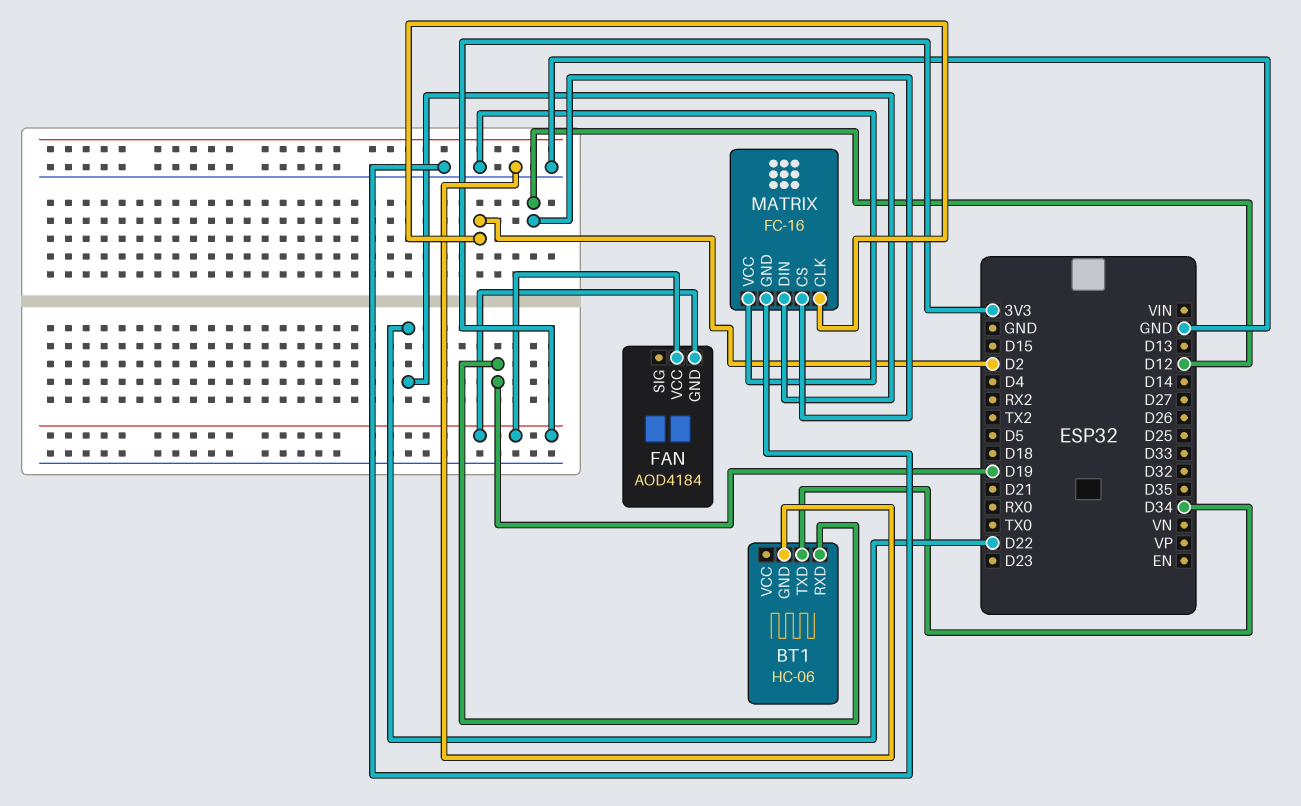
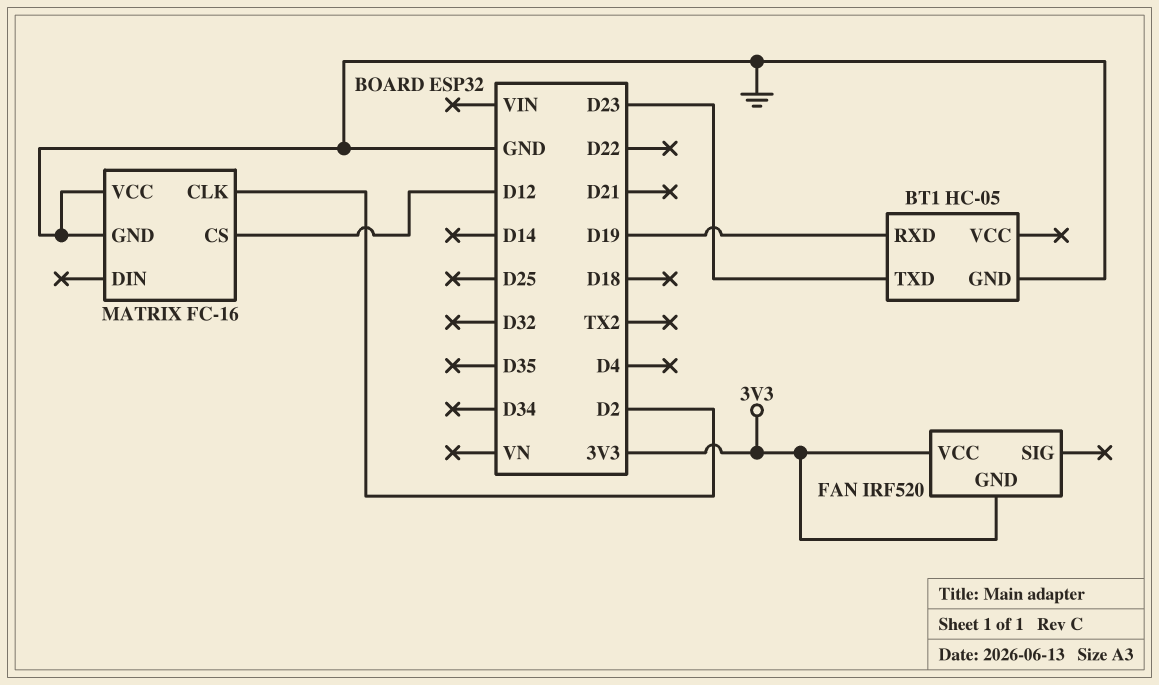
BT1: HC-06 -> HC-05
BT1 pin TXD: D34 -> D23
FAN: AOD4184 -> IRF520
MATRIX pin DIN: D22 -> none

